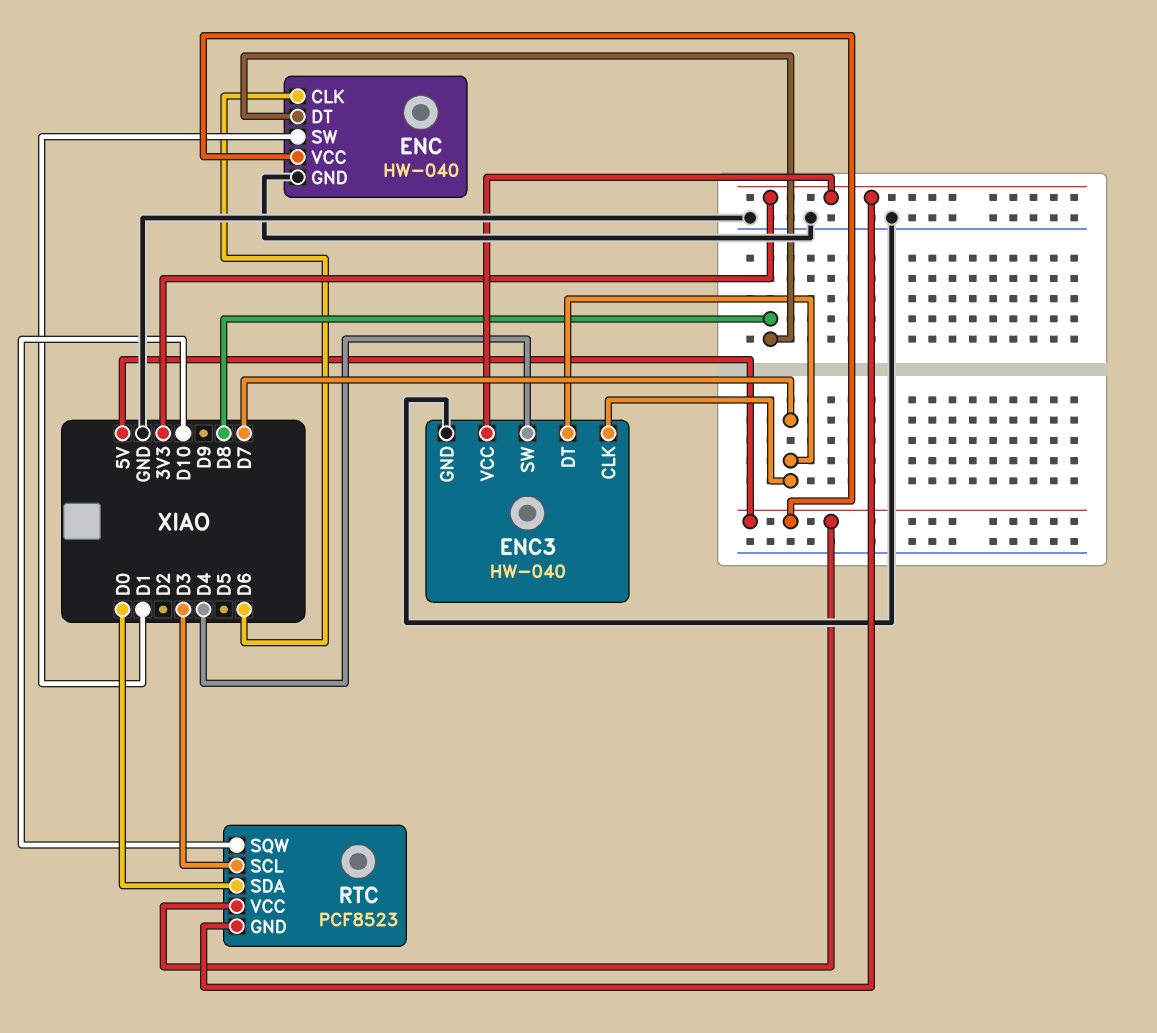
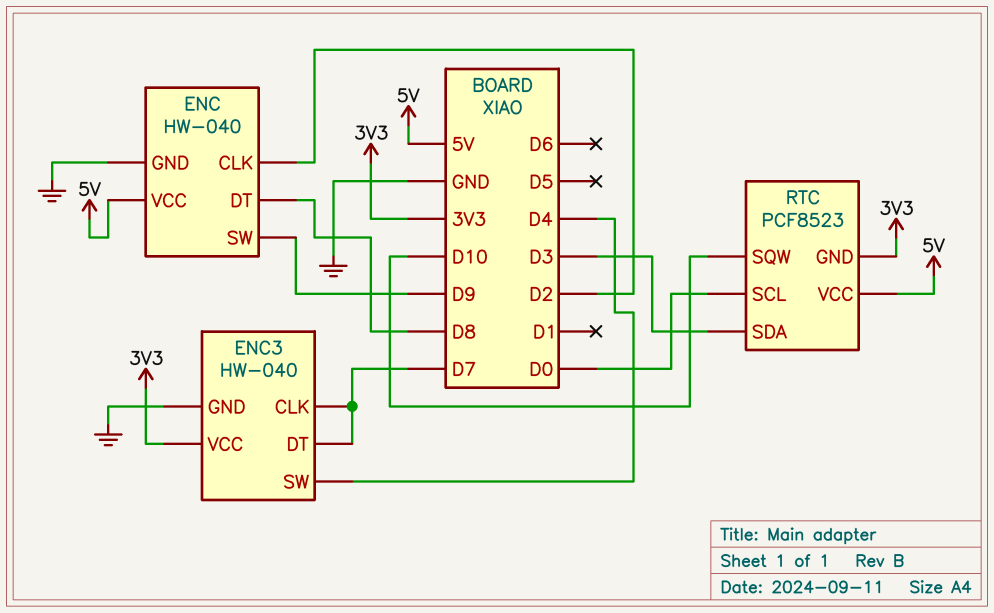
ENC pin CLK: D6 -> D2
ENC pin SW: D1 -> D9
RTC pin SCL: D3 -> D0
RTC pin SDA: D0 -> D3

